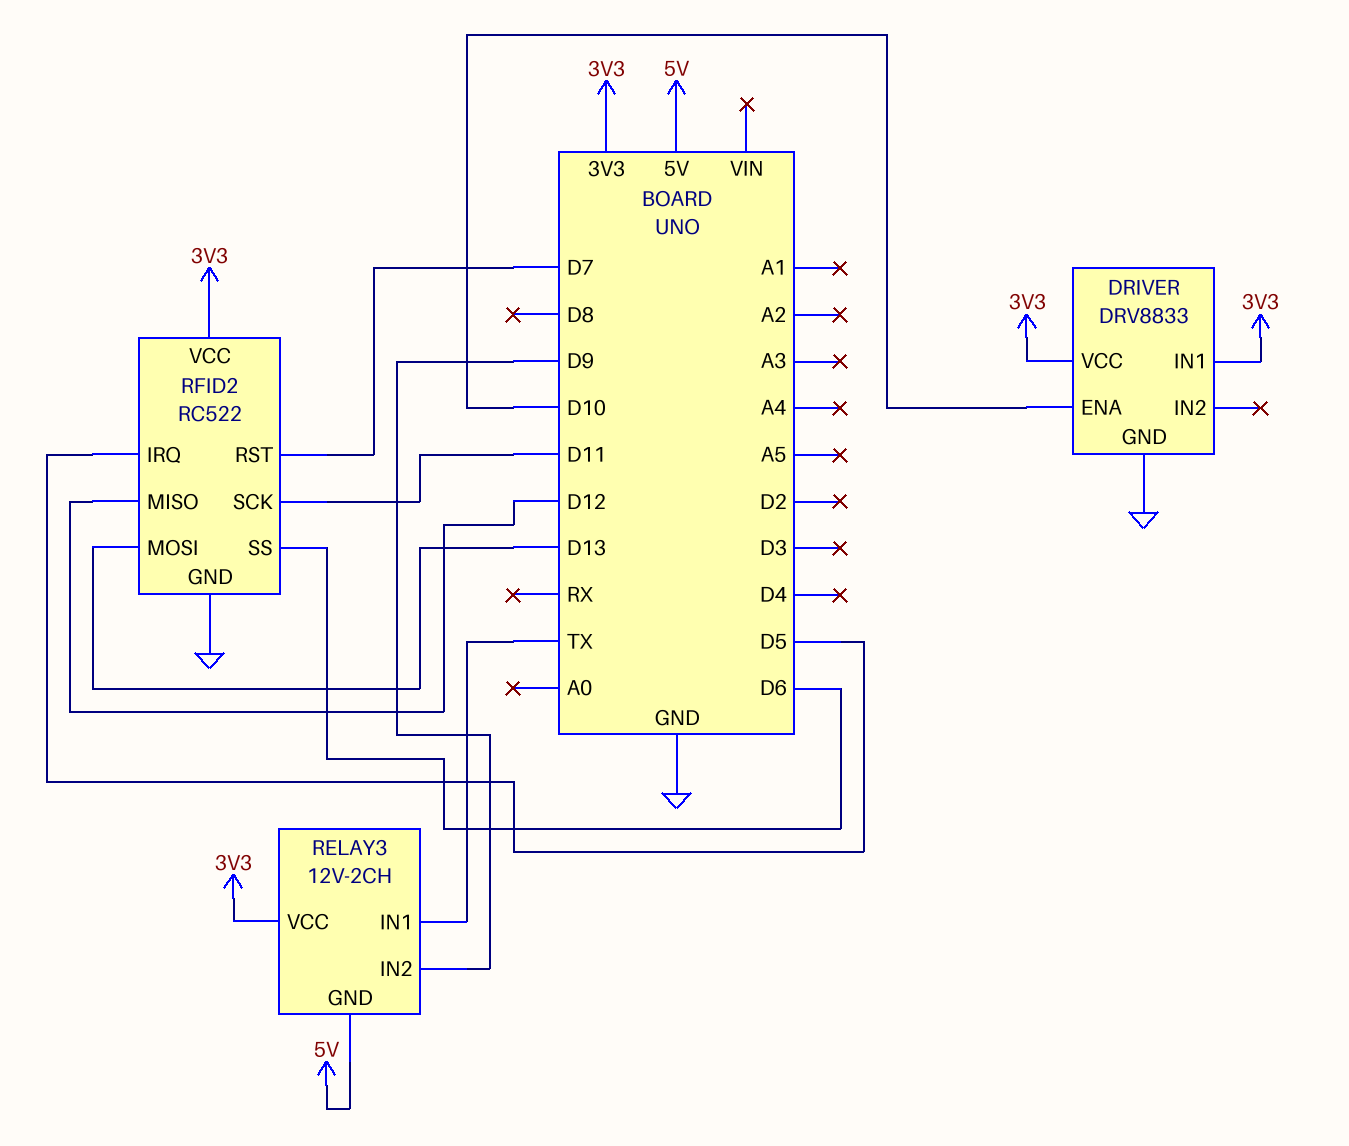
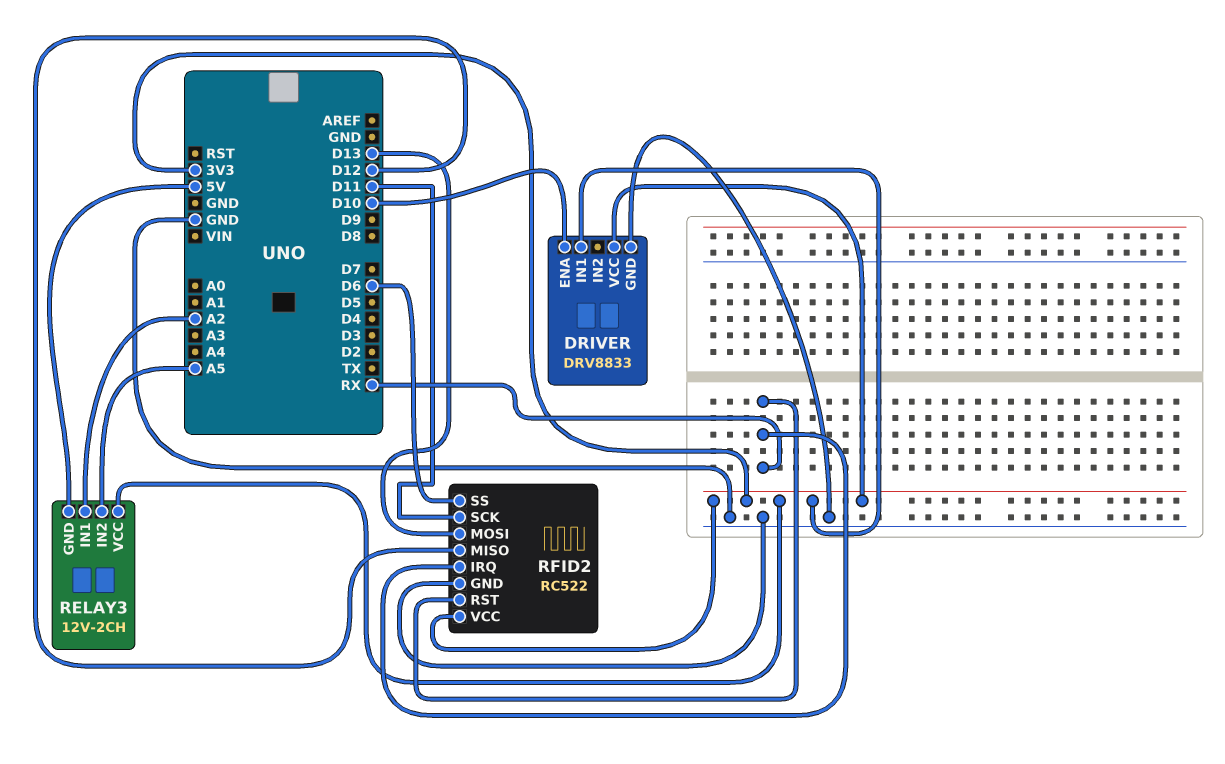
RELAY3 pin IN1: TX -> A2
RELAY3 pin IN2: D9 -> A5
RFID2 pin IRQ: D5 -> RX
RFID2 pin RST: D7 -> RX

